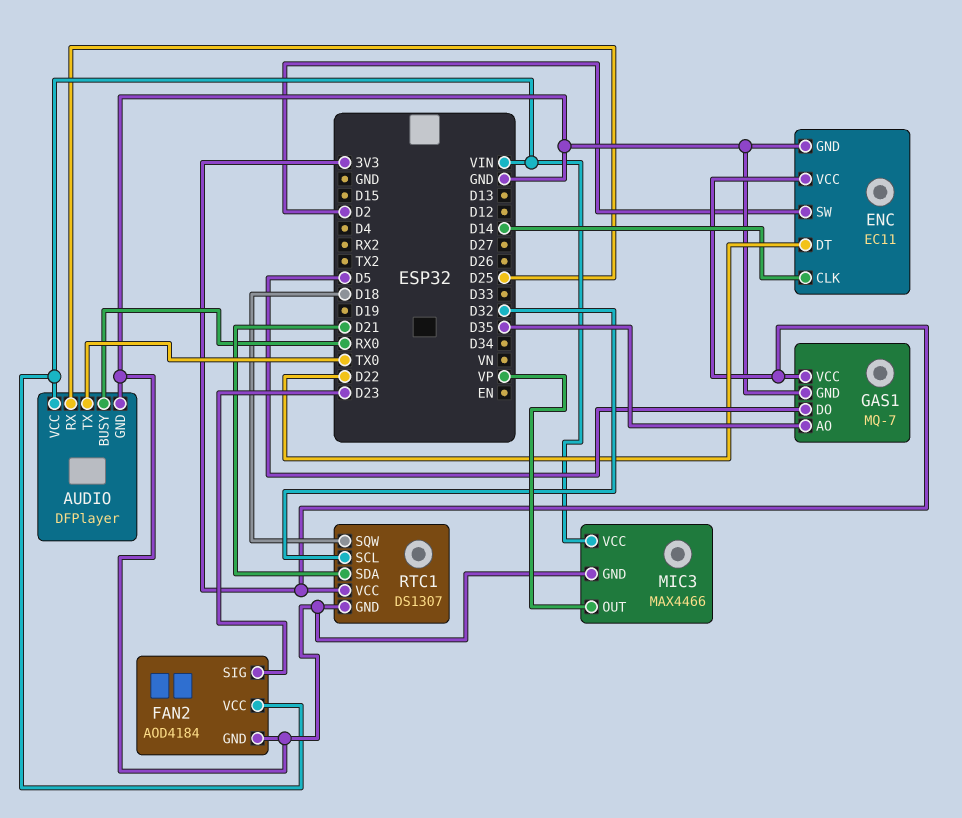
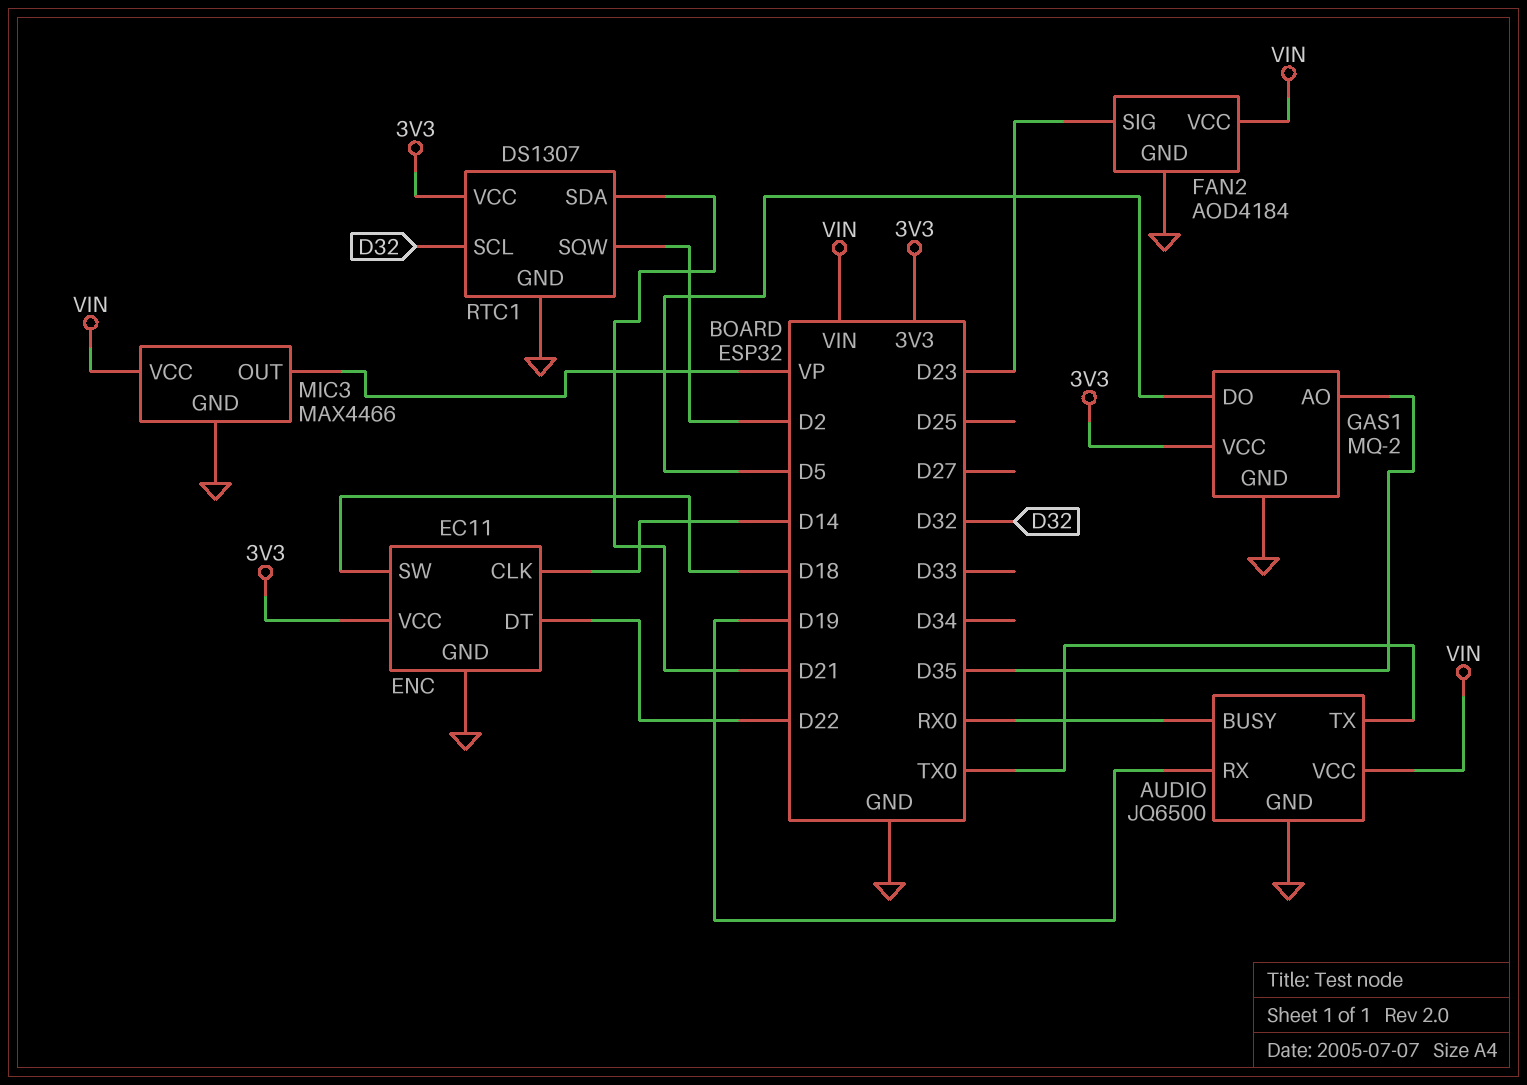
AUDIO: DFPlayer -> JQ6500
AUDIO pin RX: D25 -> D19
ENC pin SW: D2 -> D18
GAS1: MQ-7 -> MQ-2
RTC1 pin SQW: D18 -> D2

